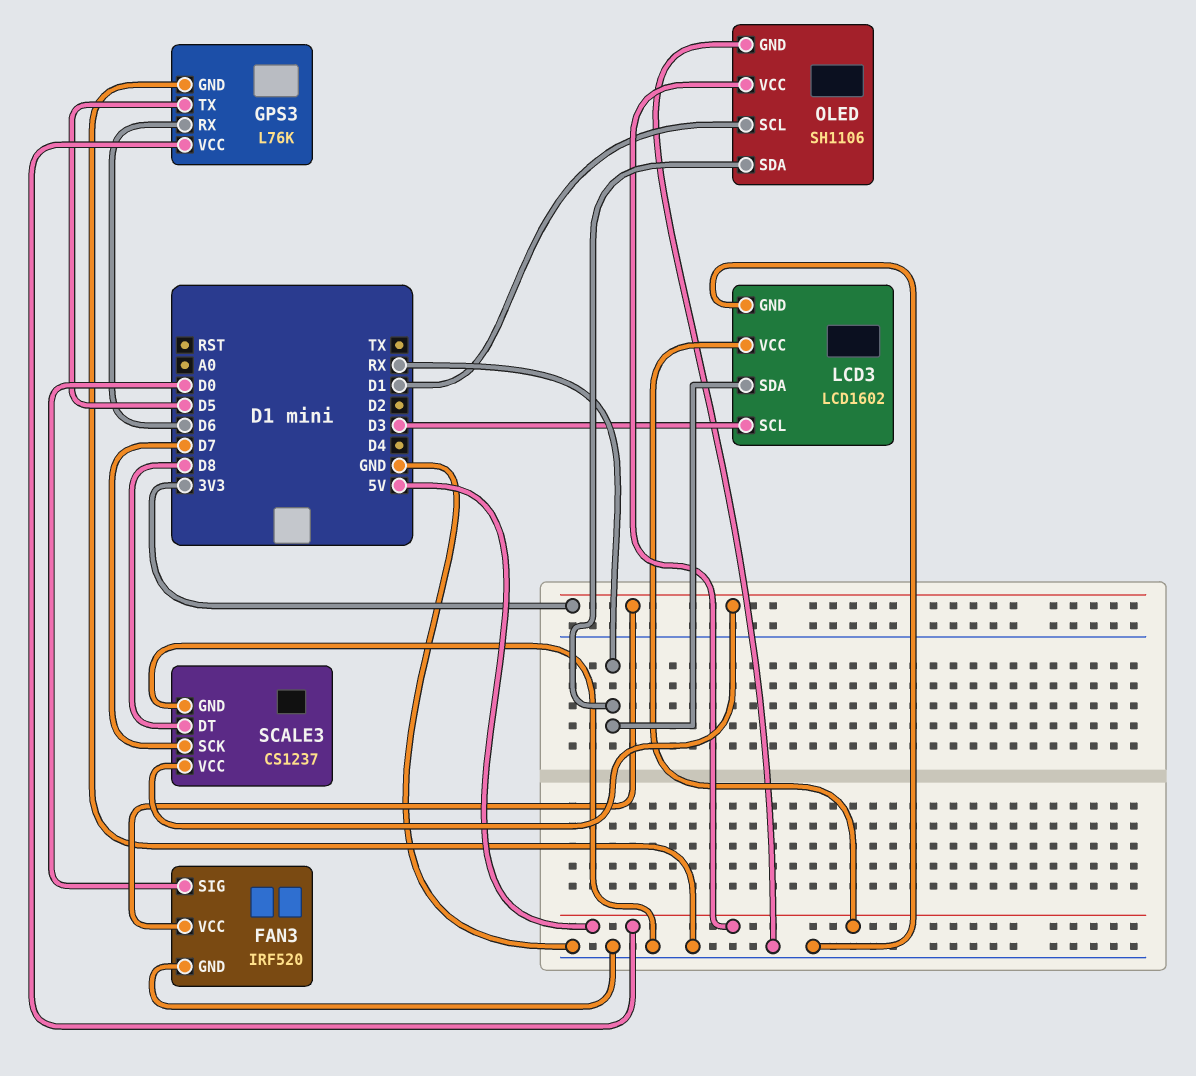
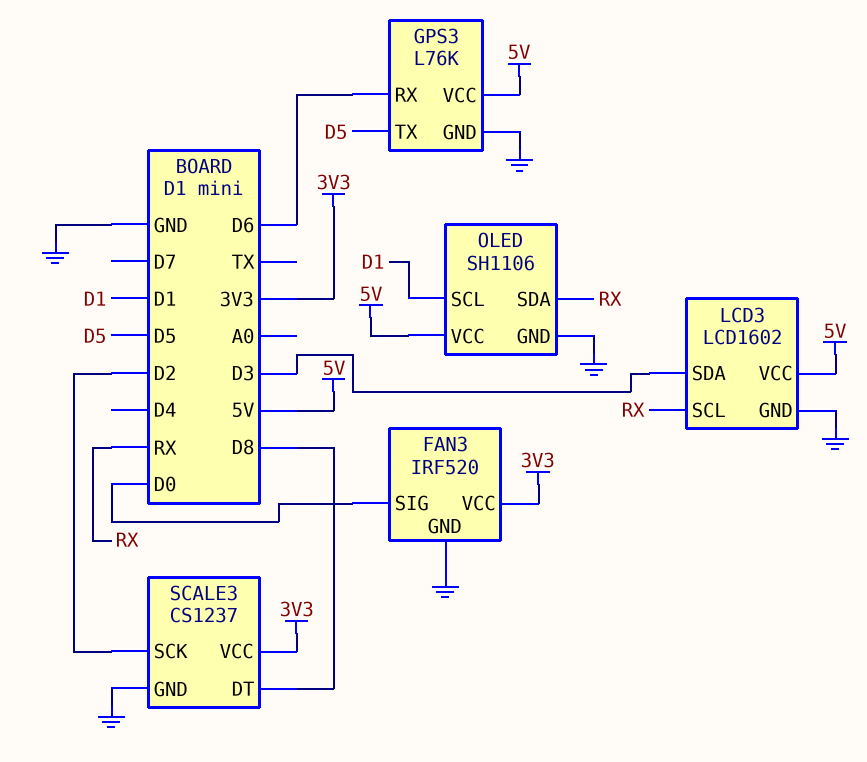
LCD3 pin SCL: D3 -> RX
LCD3 pin SDA: RX -> D3
SCALE3 pin SCK: D7 -> D2

